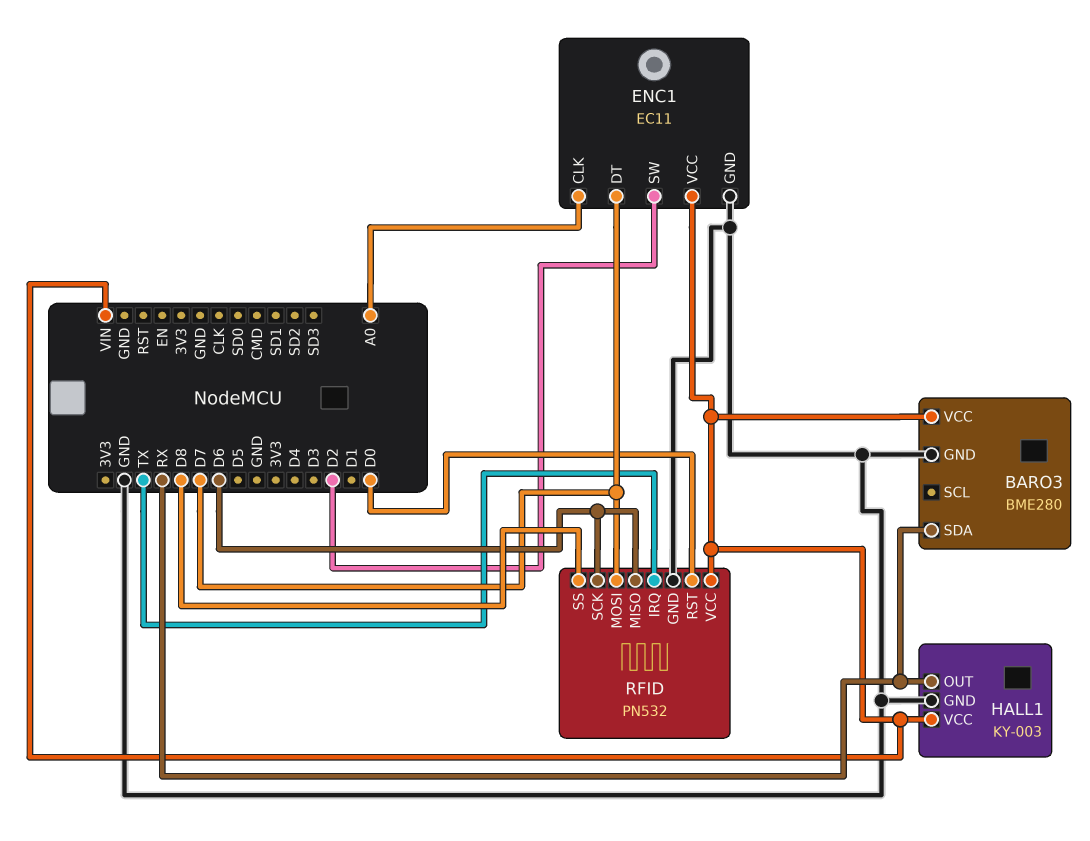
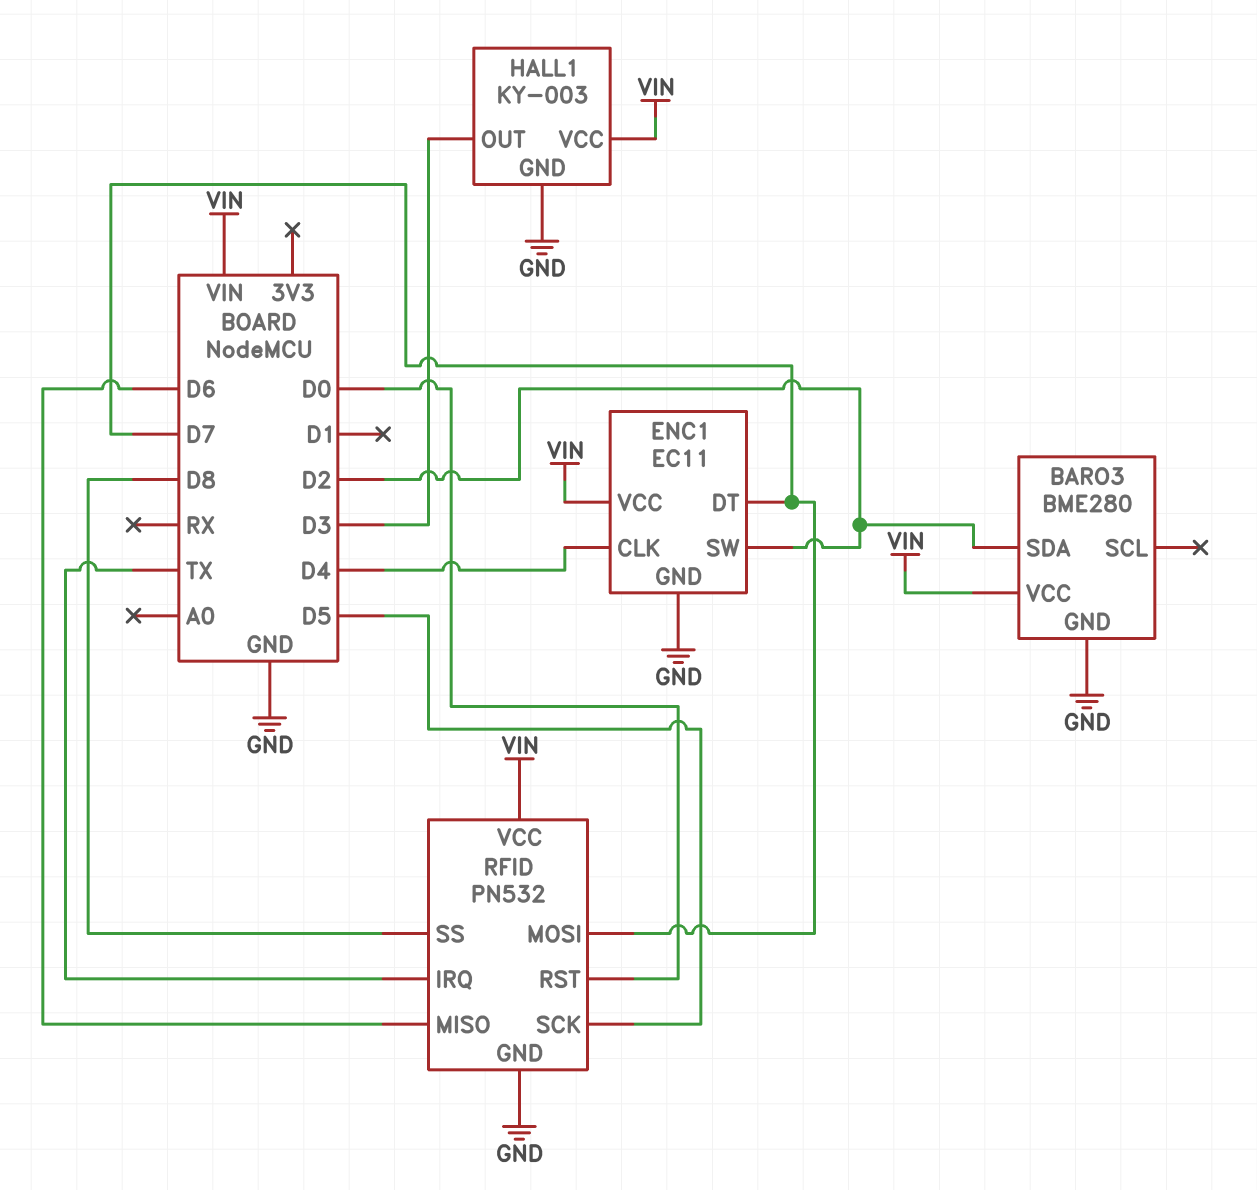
BARO3 pin SDA: RX -> D2
ENC1 pin CLK: A0 -> D4
HALL1 pin OUT: RX -> D3
RFID pin SCK: D6 -> D5

